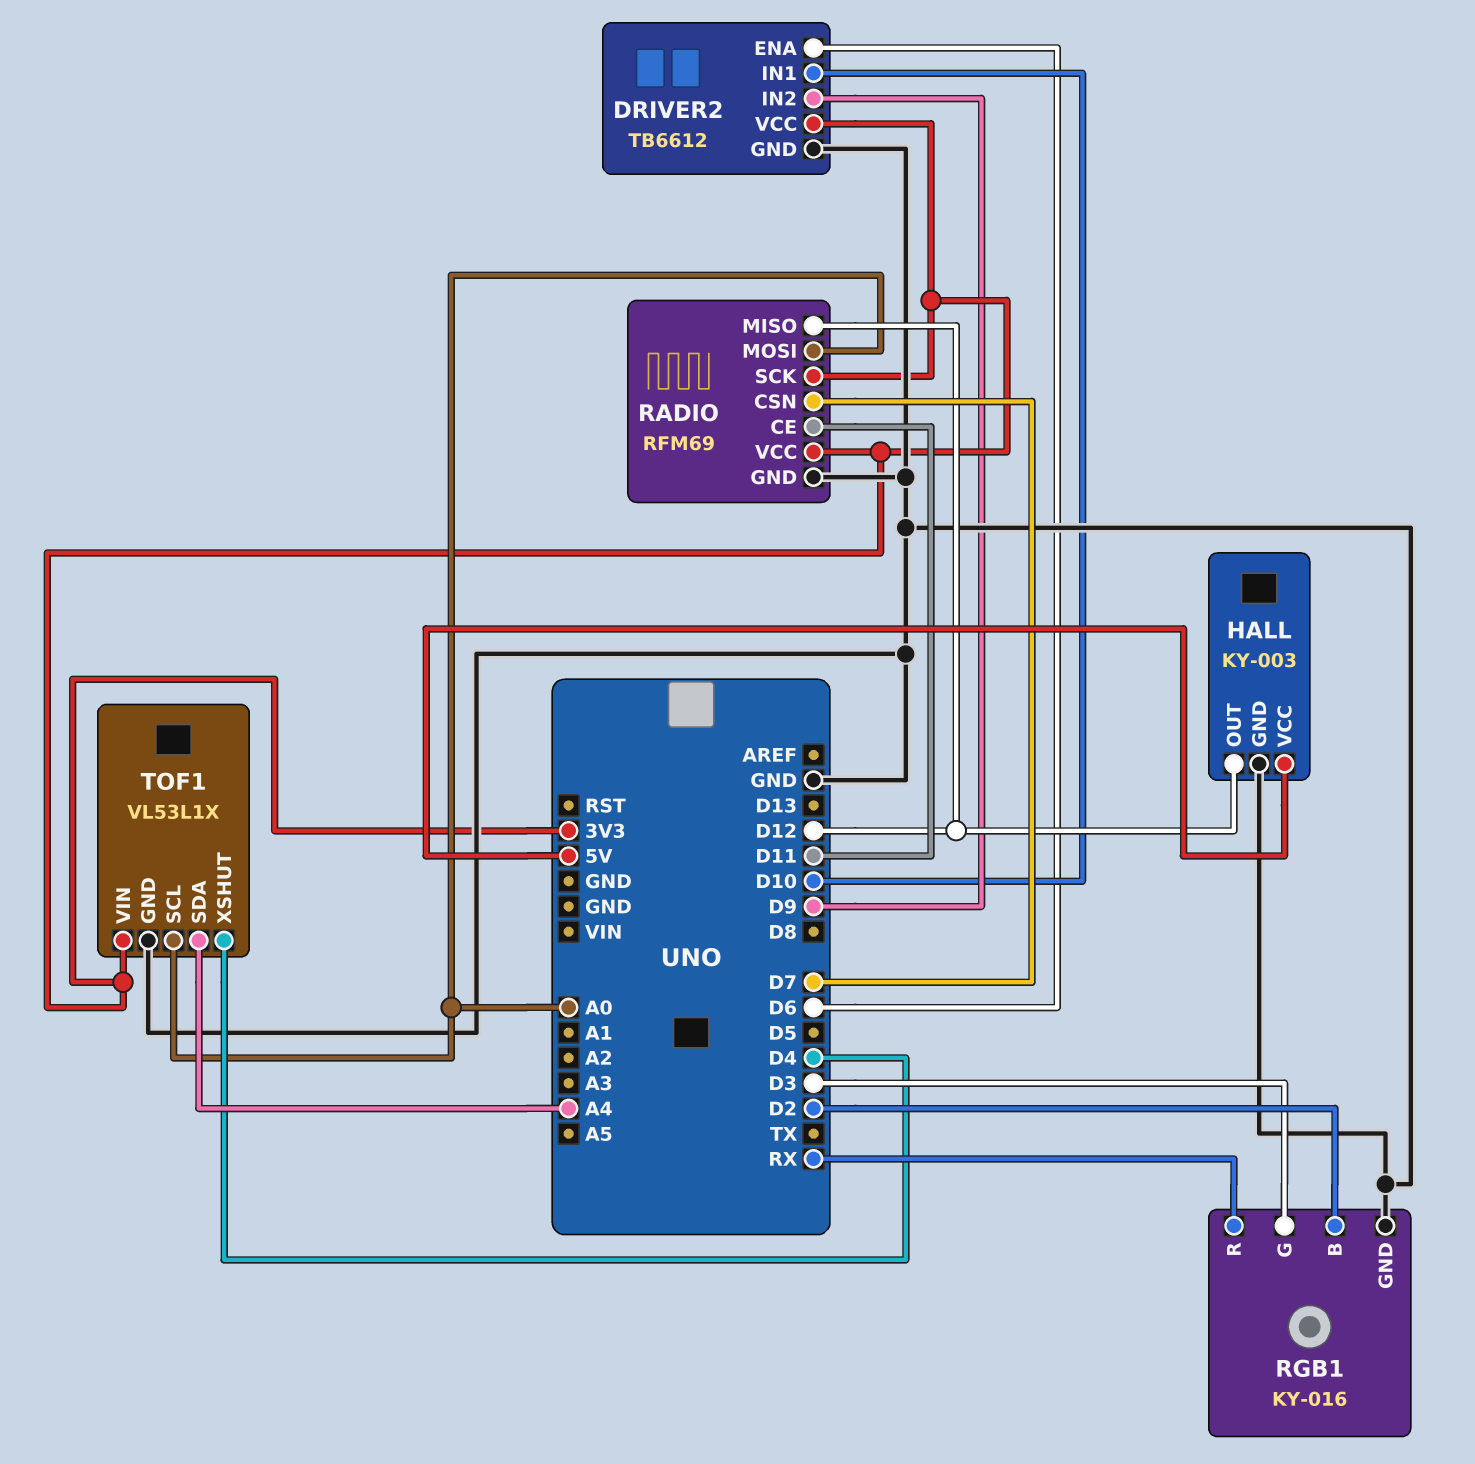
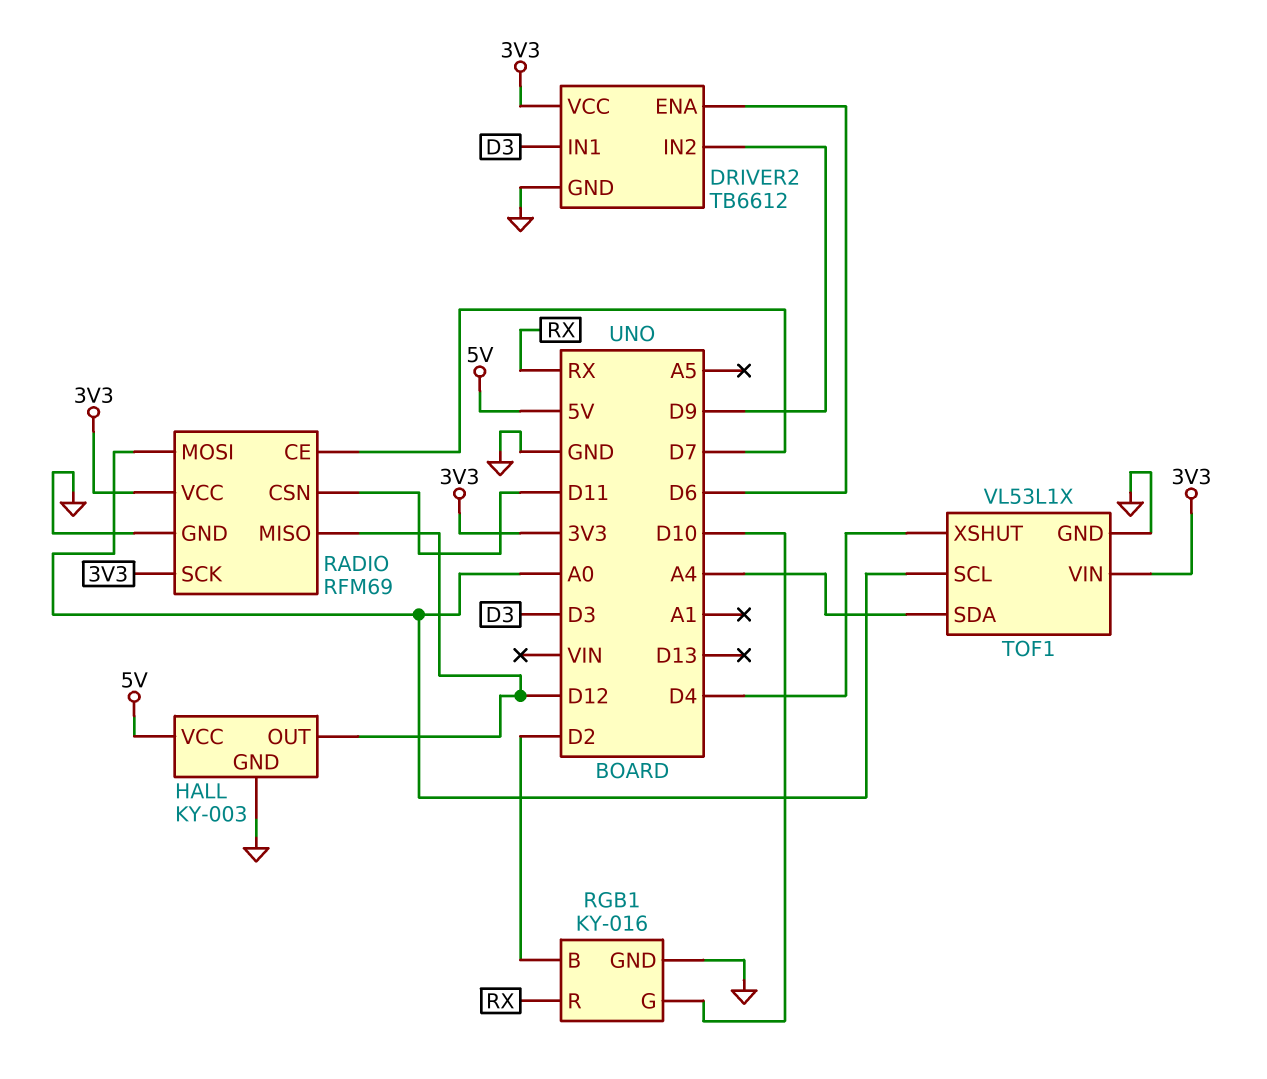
DRIVER2 pin IN1: D10 -> D3
RADIO pin CE: D11 -> D7
RADIO pin CSN: D7 -> D11
RGB1 pin G: D3 -> D10

